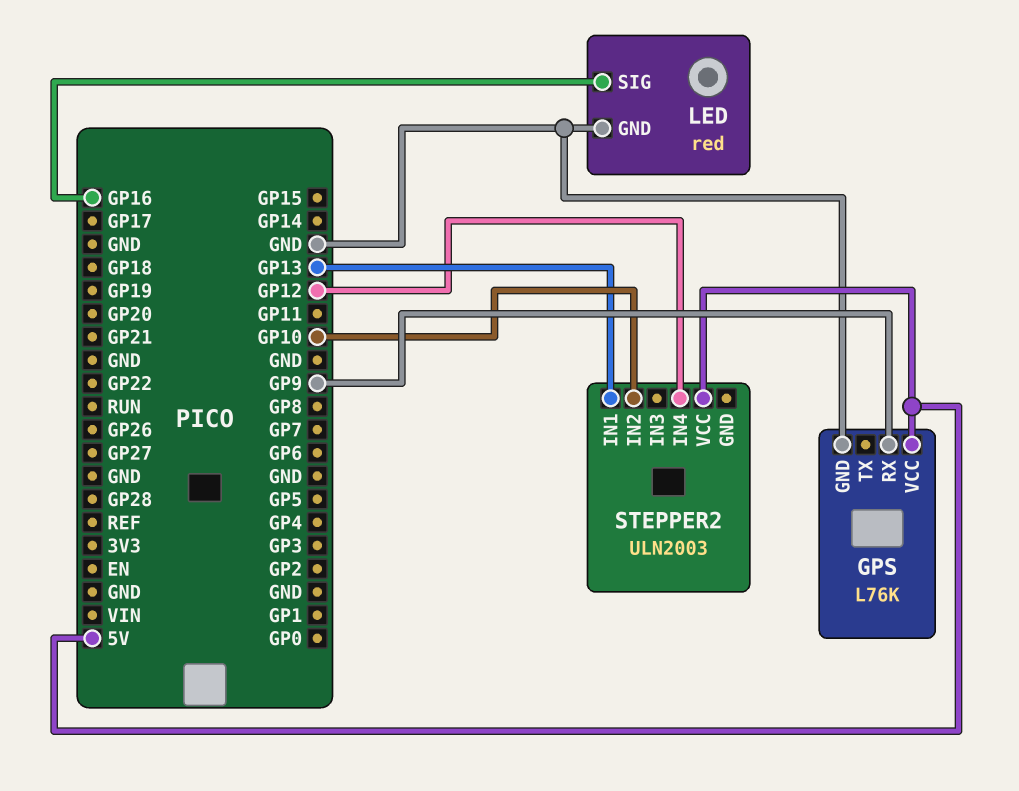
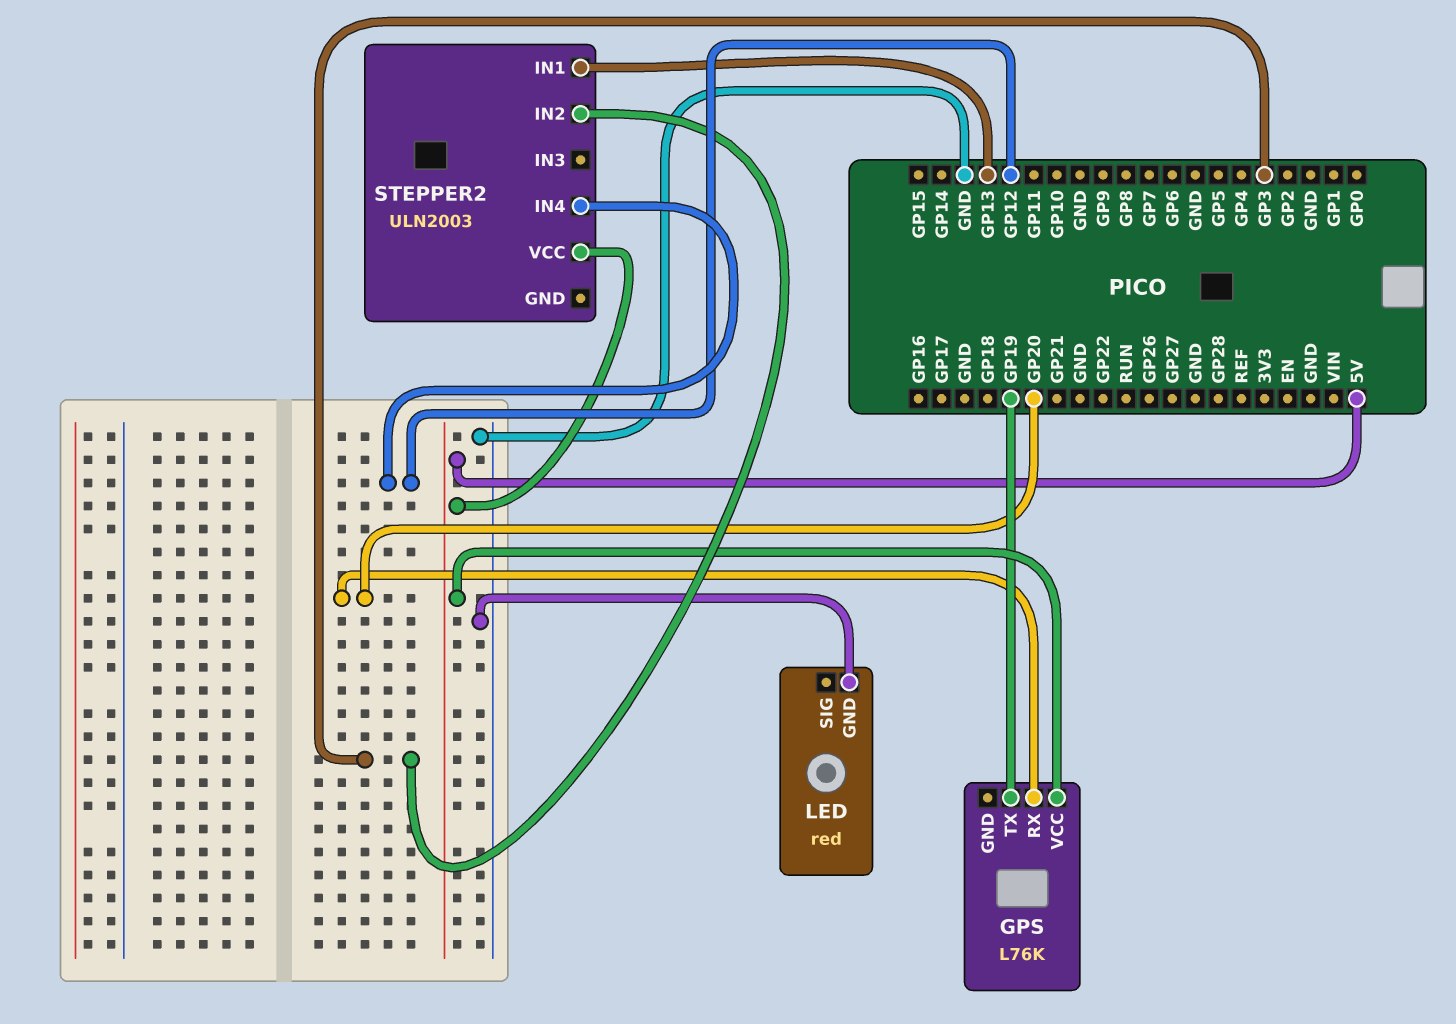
GPS pin GND: GND -> none
GPS pin RX: GP9 -> GP20
GPS pin TX: none -> GP19
LED pin SIG: GP16 -> none
STEPPER2 pin IN2: GP10 -> GP3

